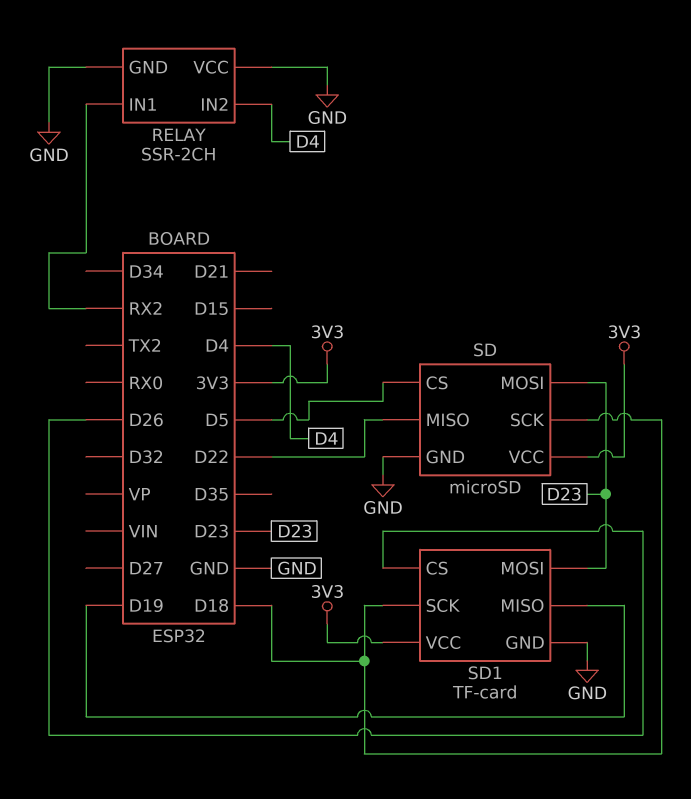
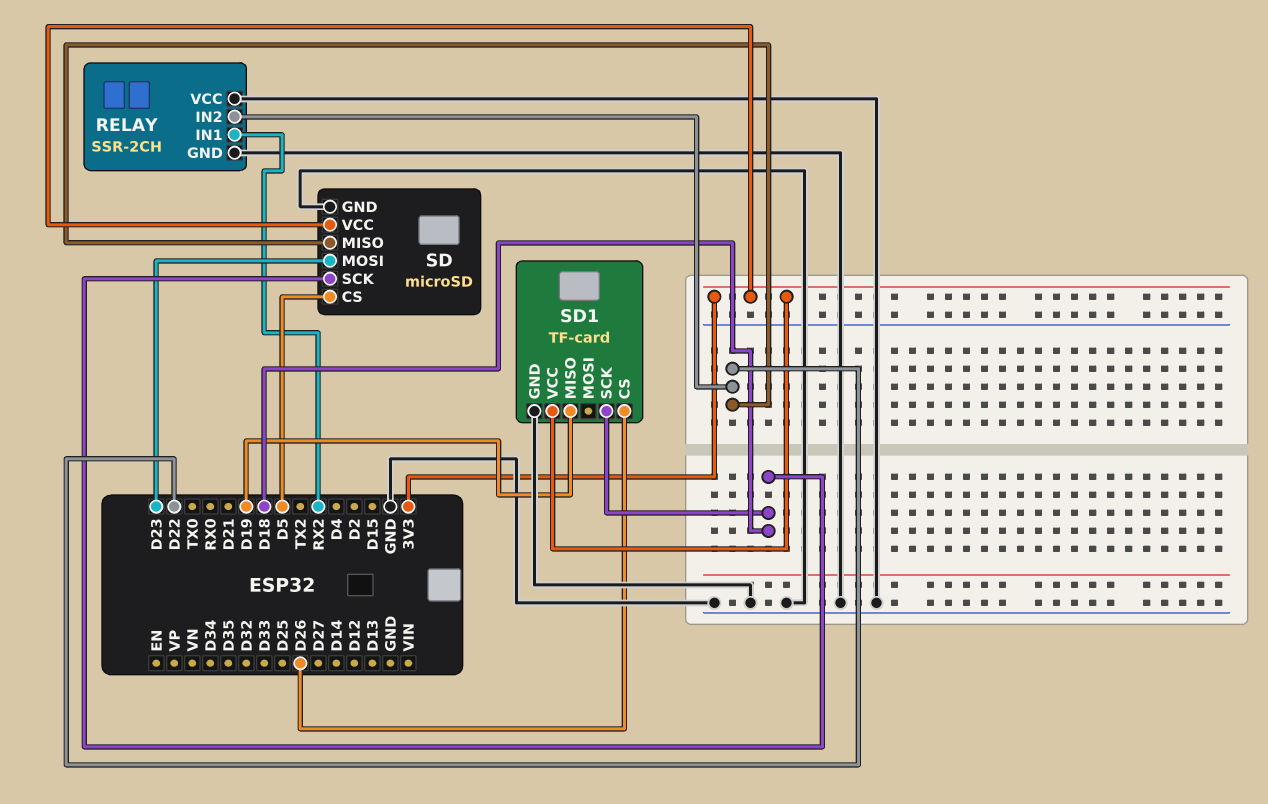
RELAY pin IN2: D4 -> D22
SD1 pin MOSI: D23 -> none

